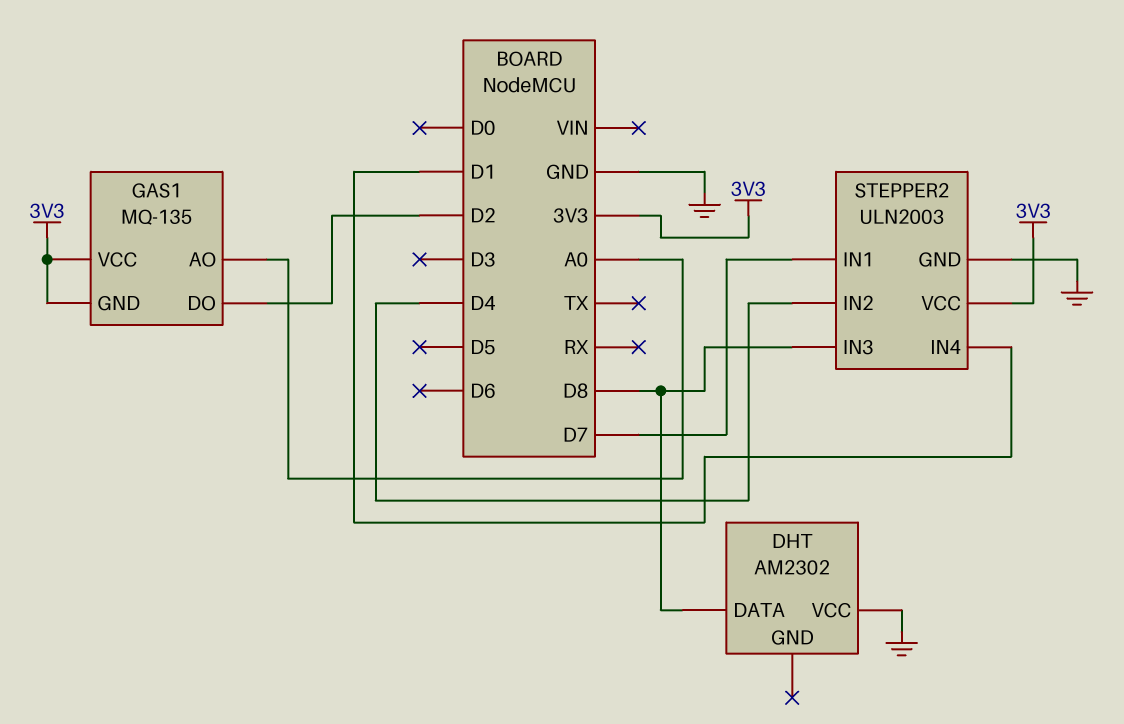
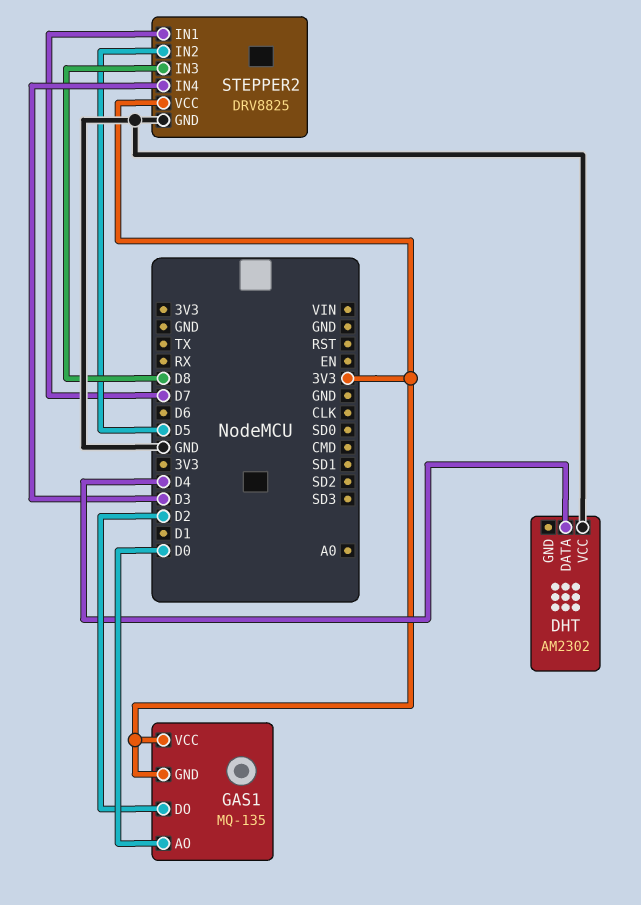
DHT pin DATA: D8 -> D4
GAS1 pin AO: A0 -> D0
STEPPER2: ULN2003 -> DRV8825
STEPPER2 pin IN2: D4 -> D5
STEPPER2 pin IN4: D1 -> D3

